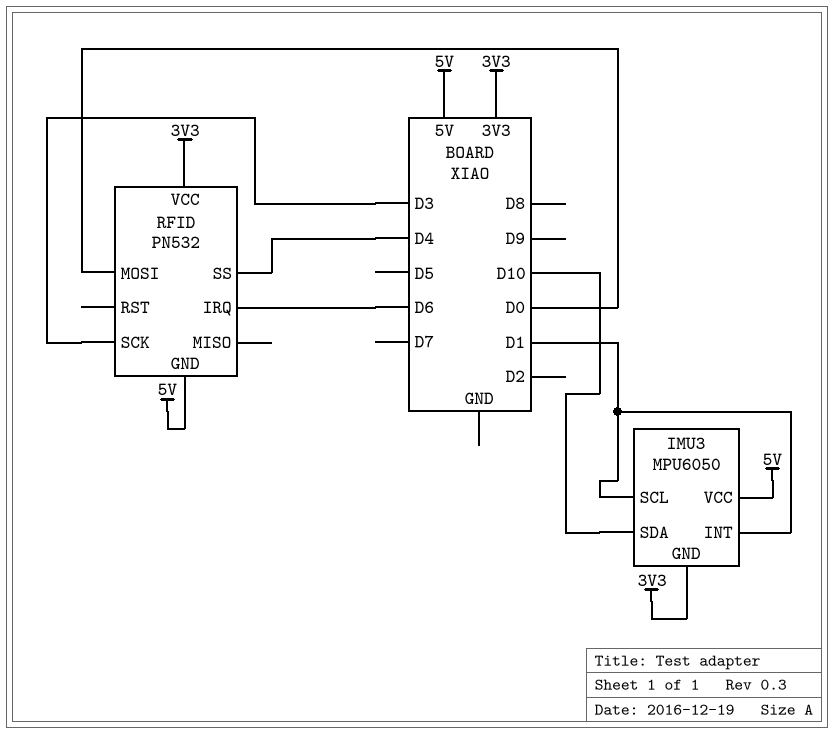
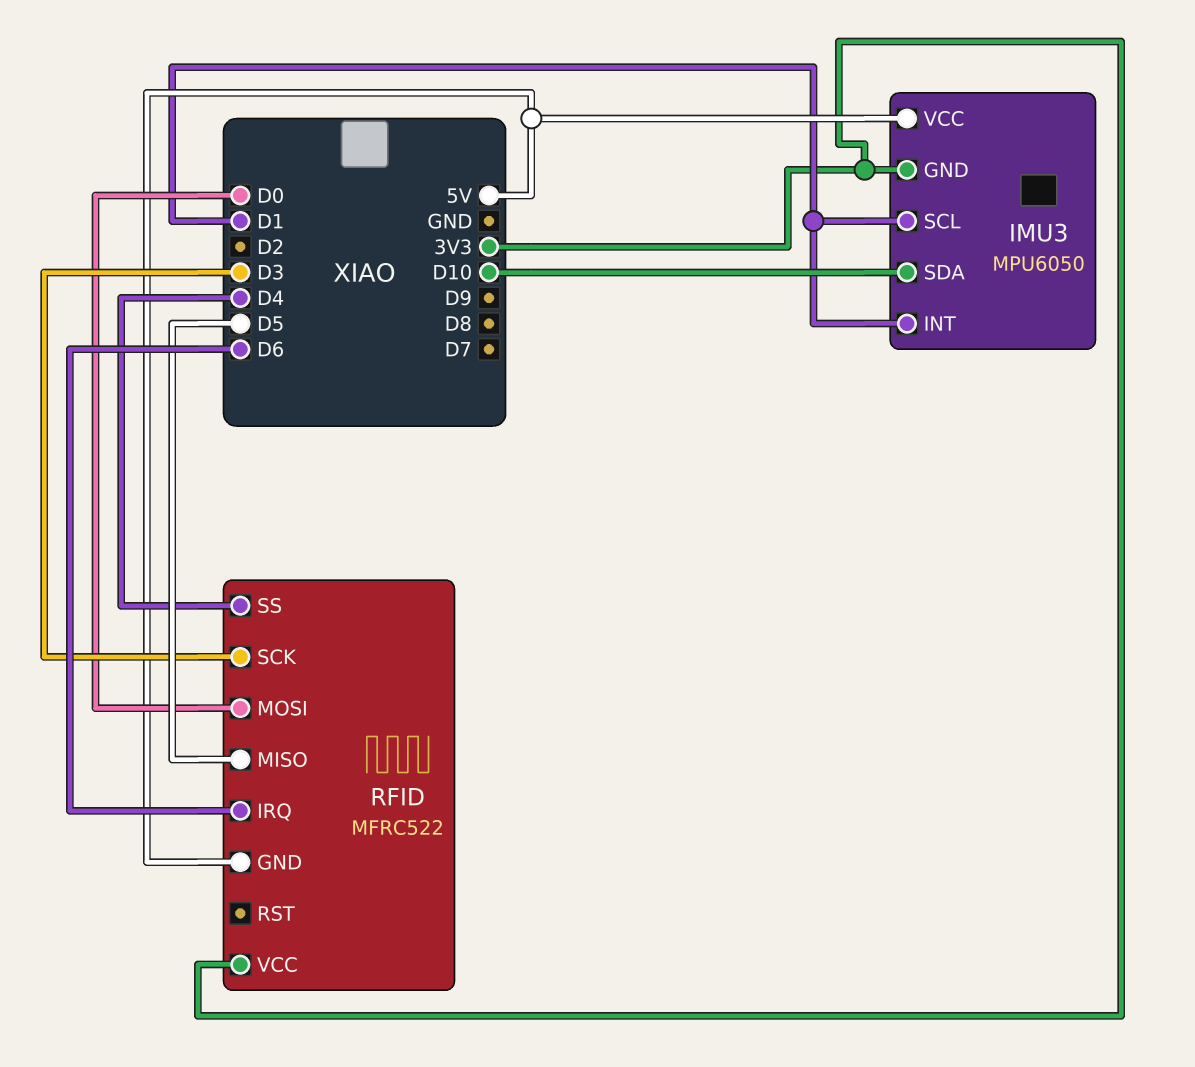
RFID: PN532 -> MFRC522
RFID pin MISO: none -> D5

